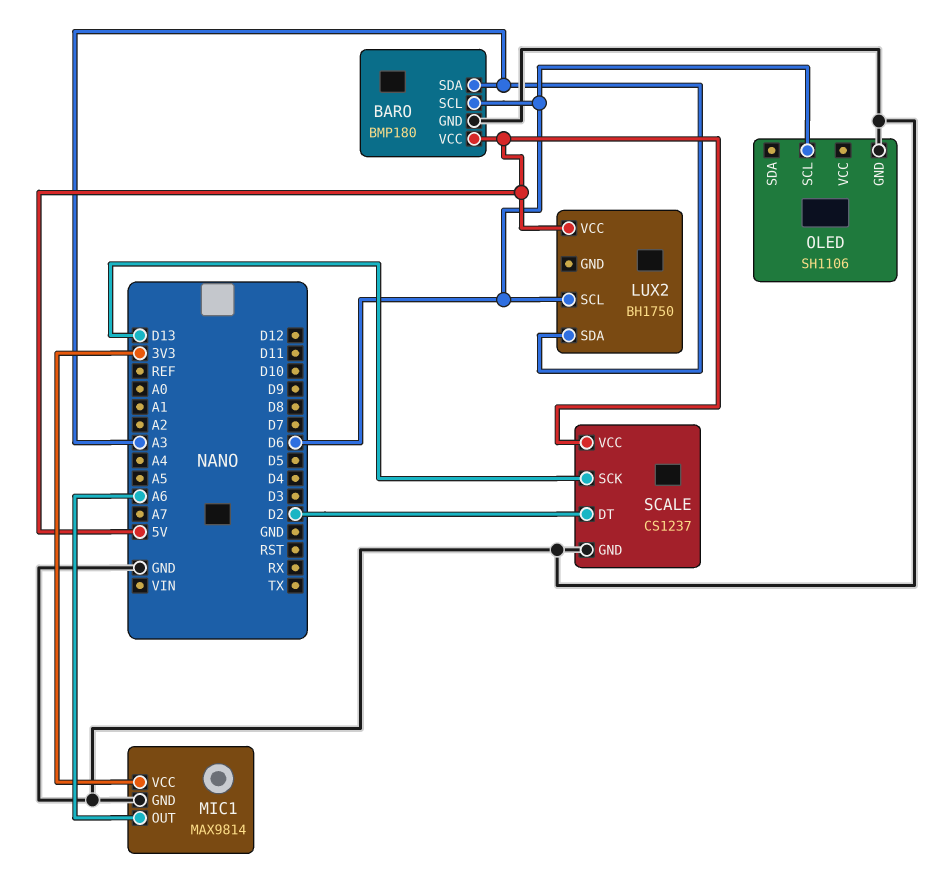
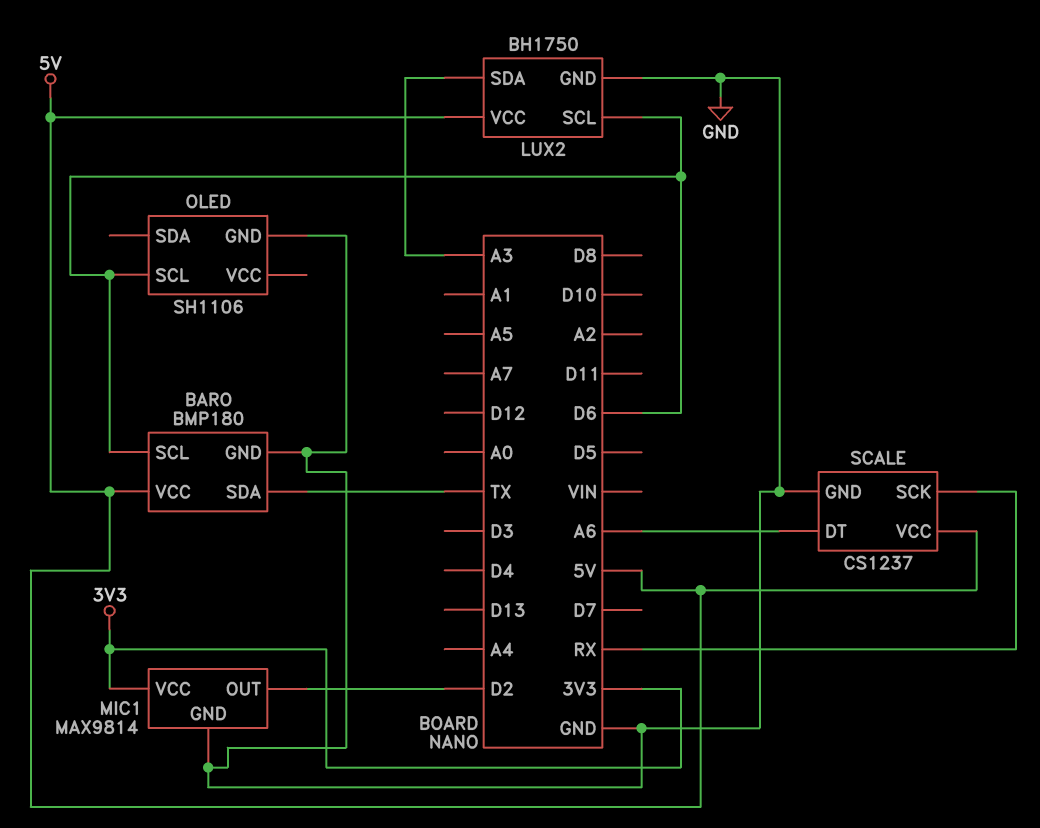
BARO pin SDA: A3 -> TX
LUX2 pin GND: none -> GND
MIC1 pin OUT: A6 -> D2
SCALE pin DT: D2 -> A6
SCALE pin SCK: D13 -> RX

